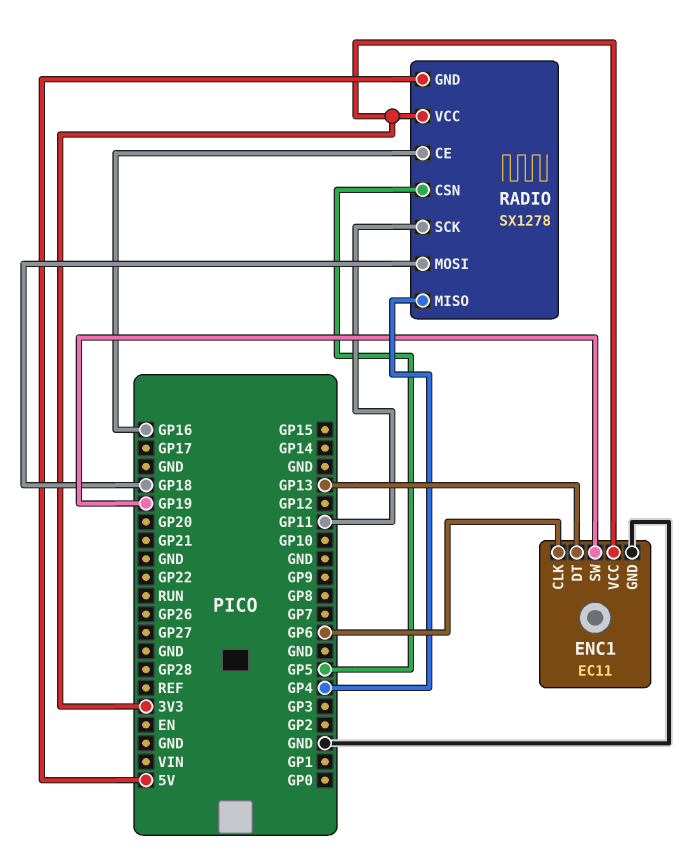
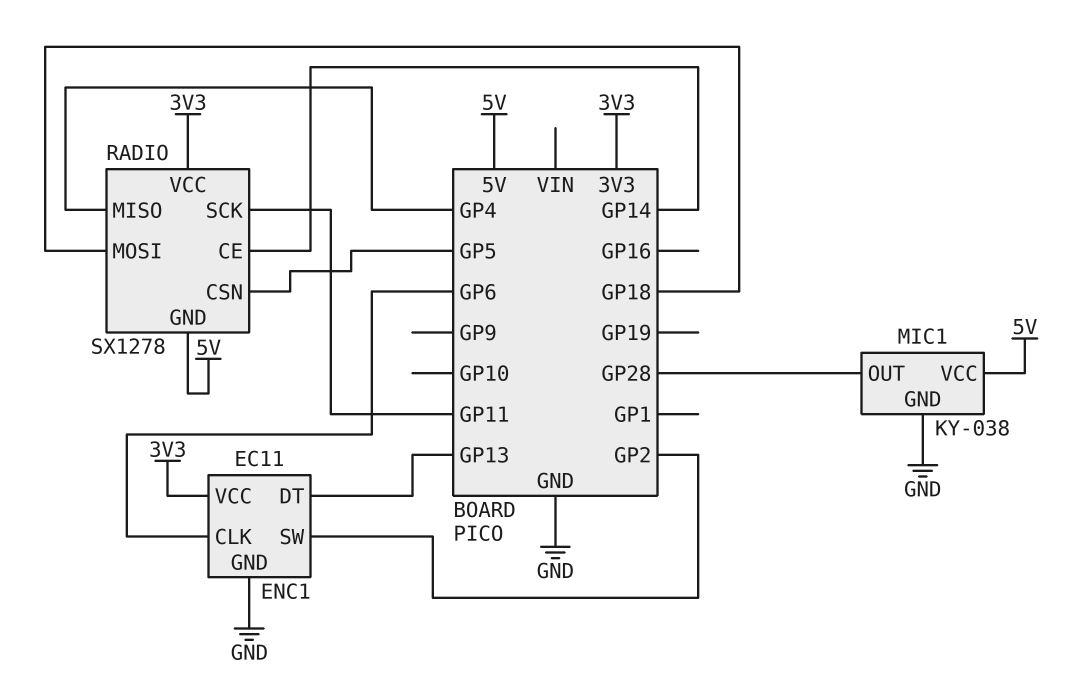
ENC1 pin SW: GP19 -> GP2
MIC1: none -> KY-038
MIC1 pin GND: none -> GND
MIC1 pin OUT: none -> GP28
MIC1 pin VCC: none -> 5V
RADIO pin CE: GP16 -> GP14

